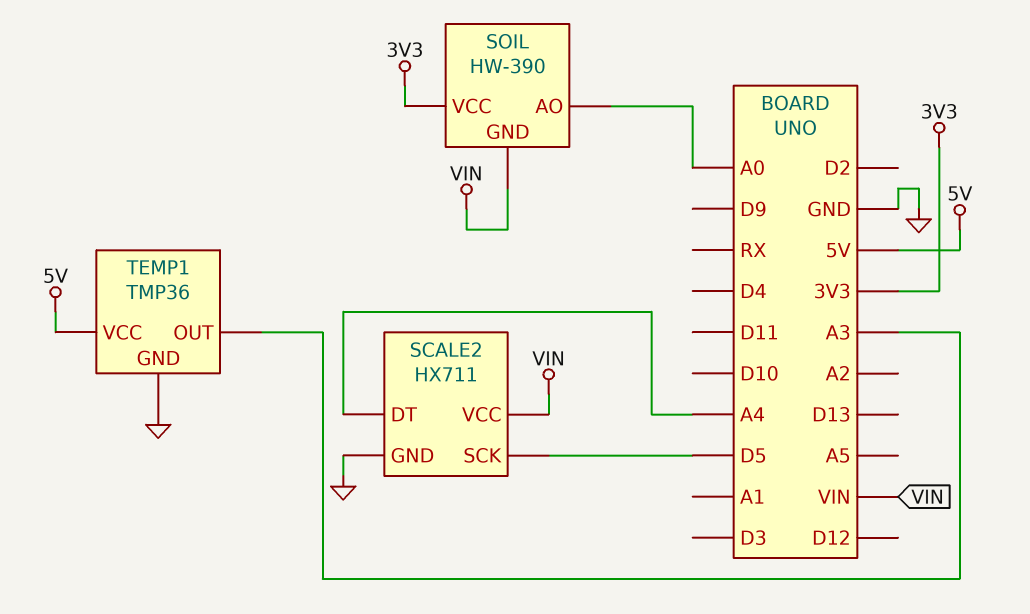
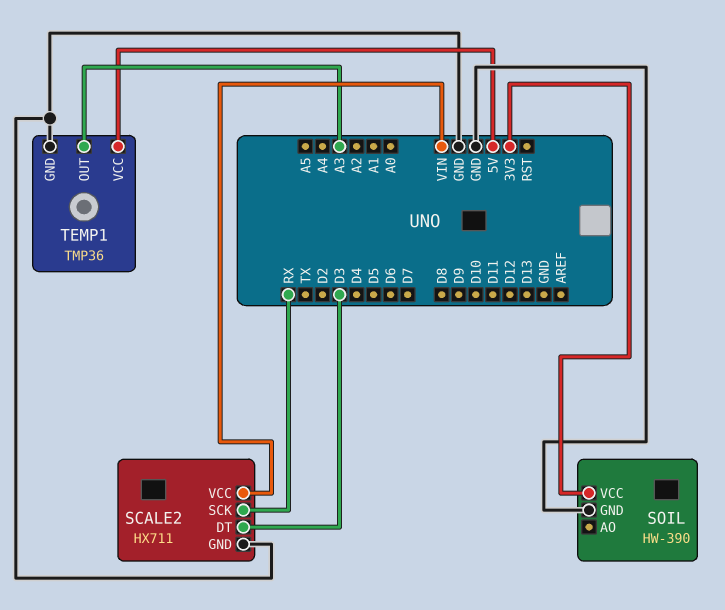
SCALE2 pin DT: A4 -> D3
SCALE2 pin SCK: D5 -> RX
SOIL pin AO: A0 -> none
SOIL pin GND: VIN -> GND

